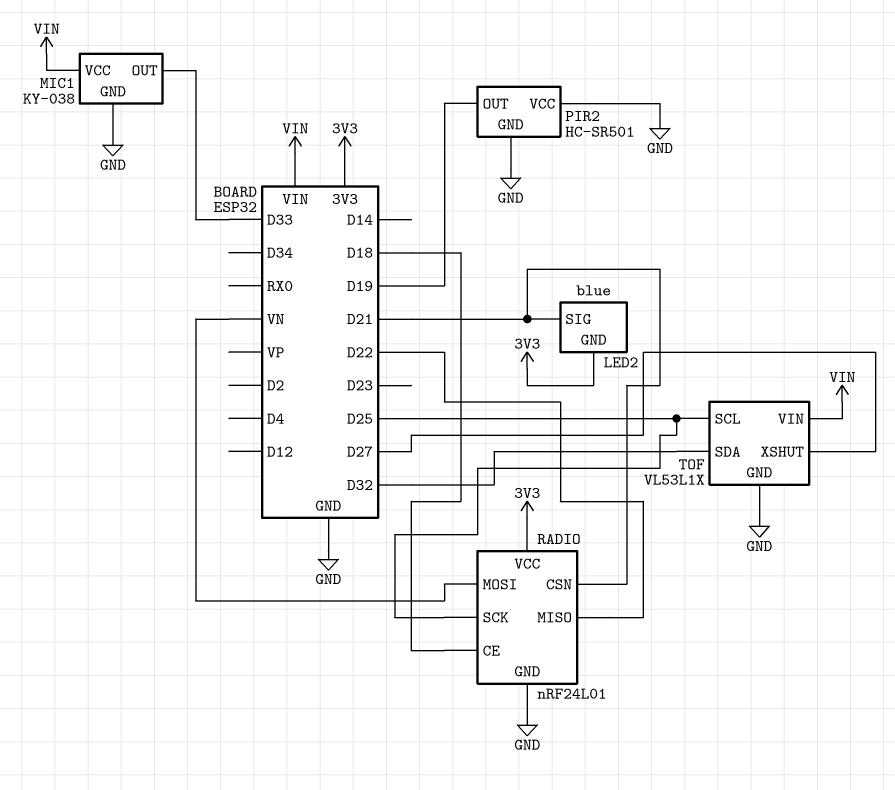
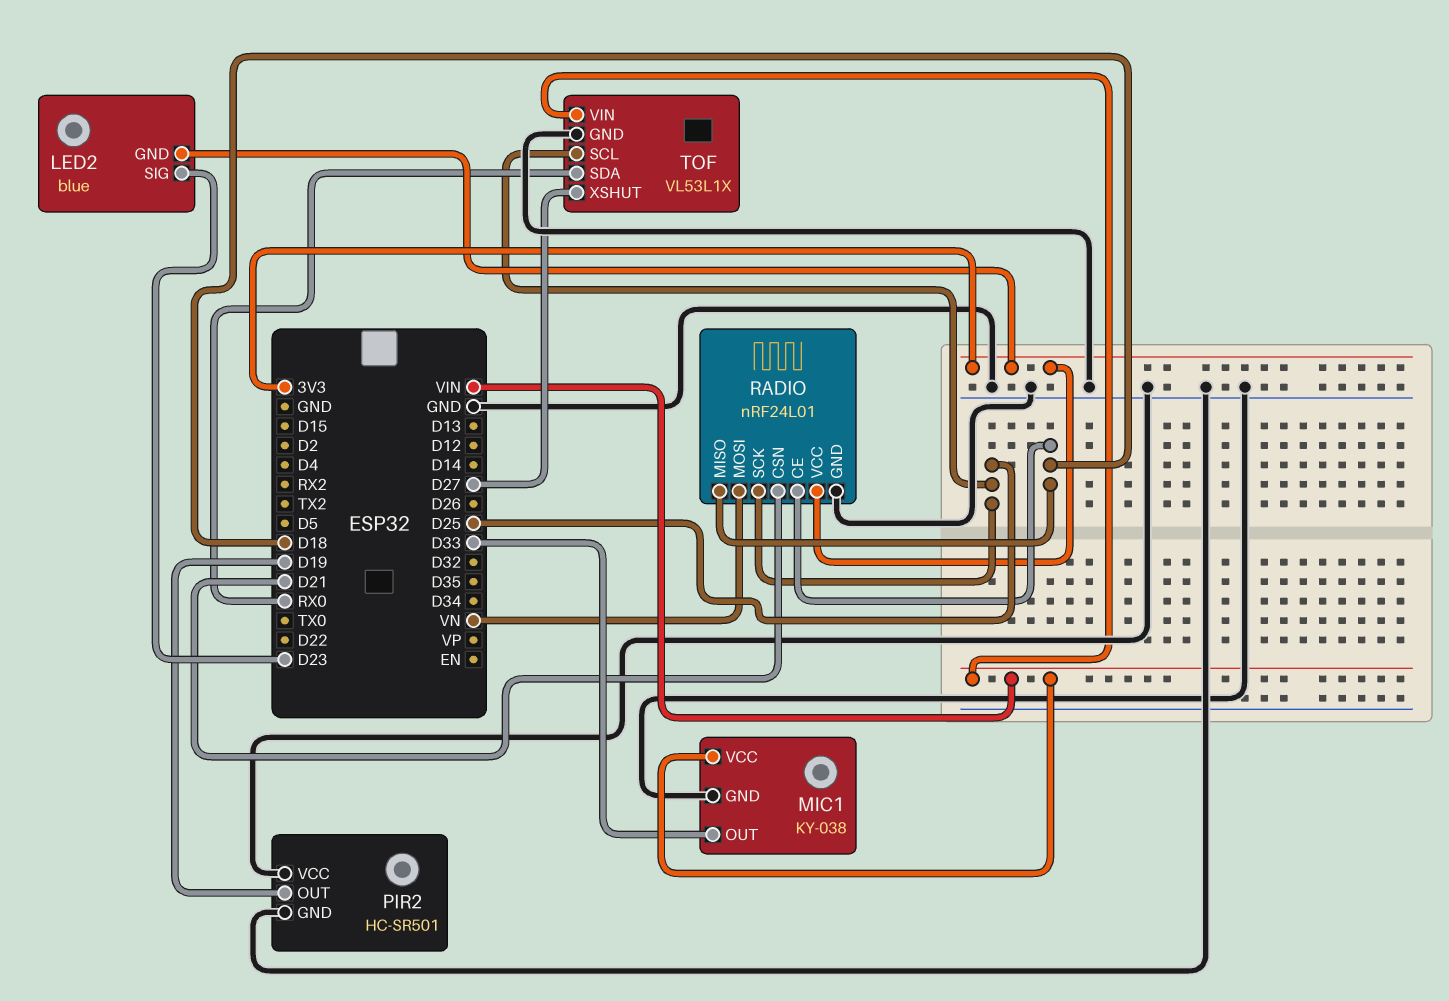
LED2 pin SIG: D21 -> D23
RADIO pin MISO: D22 -> D18
TOF pin SDA: D32 -> RX0

